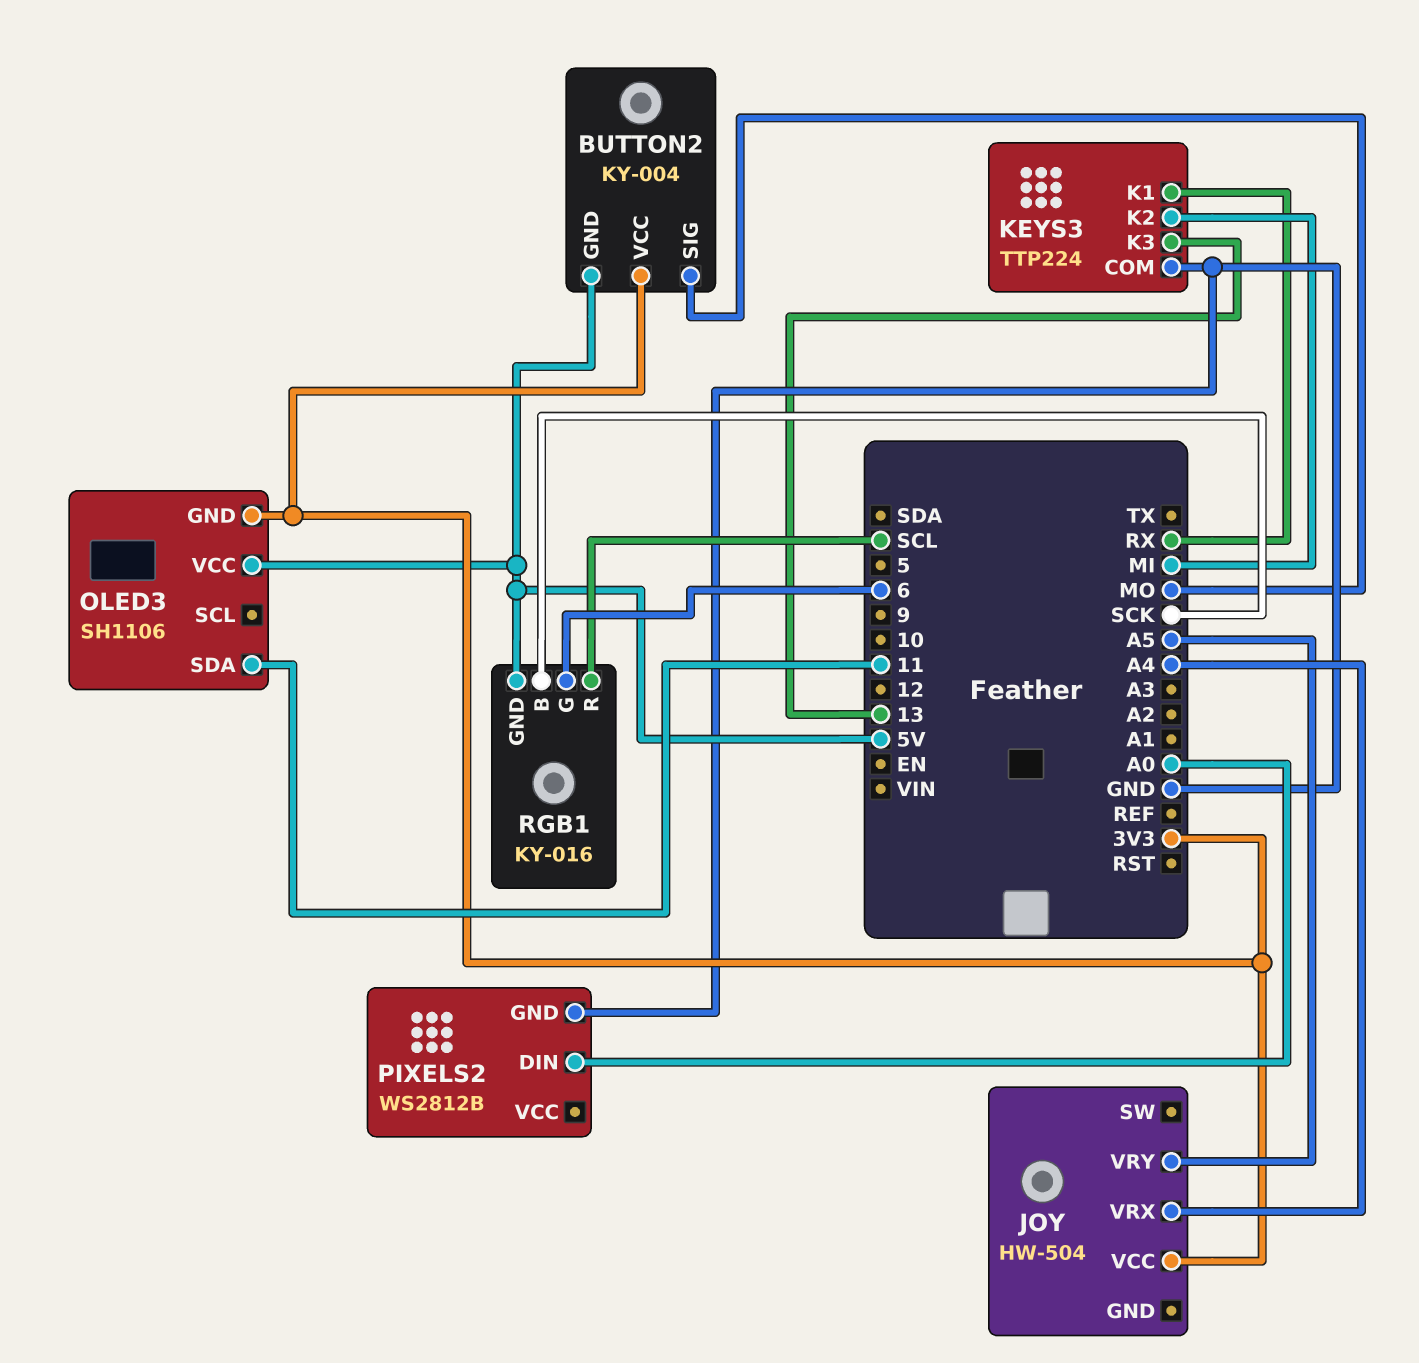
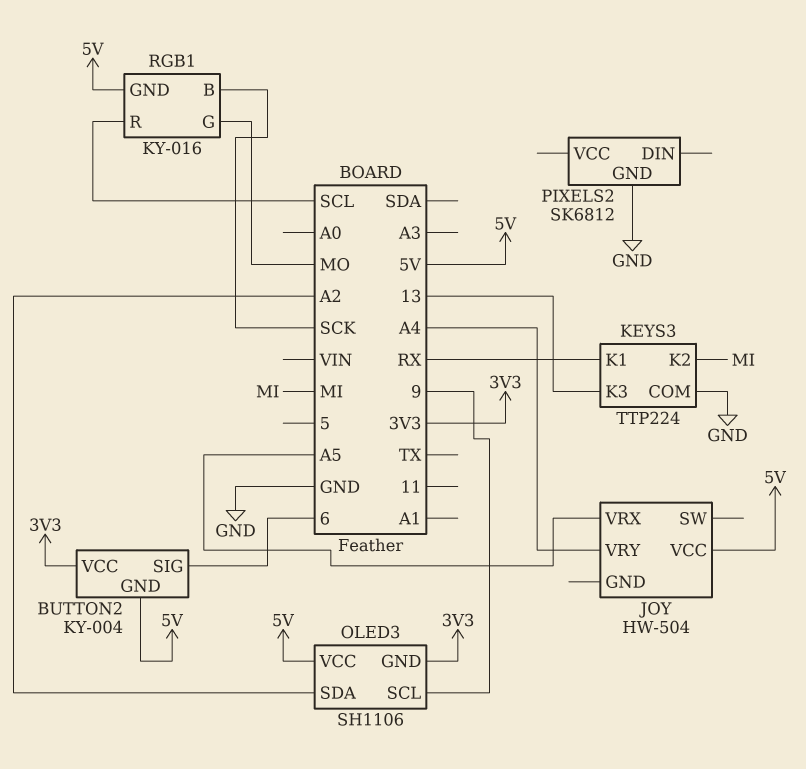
BUTTON2 pin SIG: MO -> 6
JOY pin VCC: 3V3 -> 5V
JOY pin VRX: A4 -> A5
JOY pin VRY: A5 -> A4
OLED3 pin SCL: none -> 9
OLED3 pin SDA: 11 -> A2
PIXELS2: WS2812B -> SK6812
PIXELS2 pin DIN: A0 -> none
RGB1 pin G: 6 -> MO

